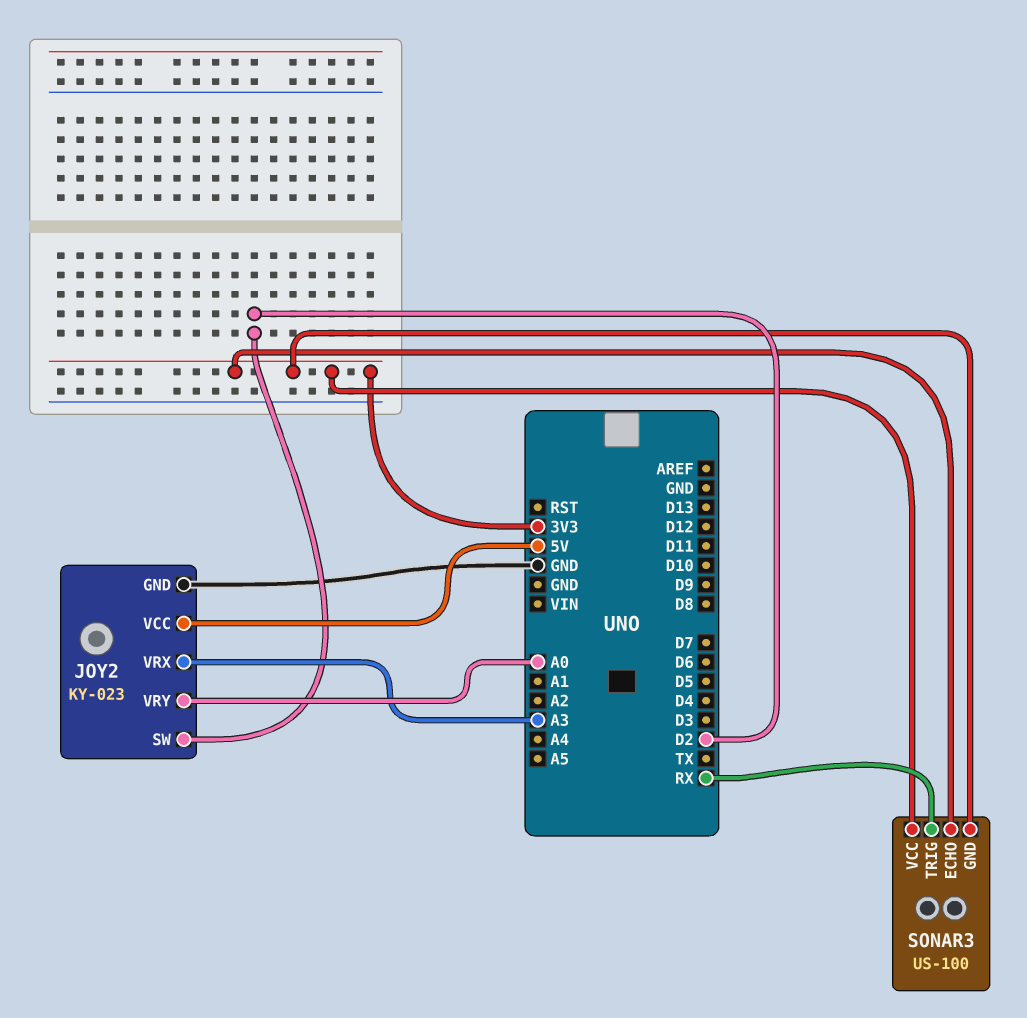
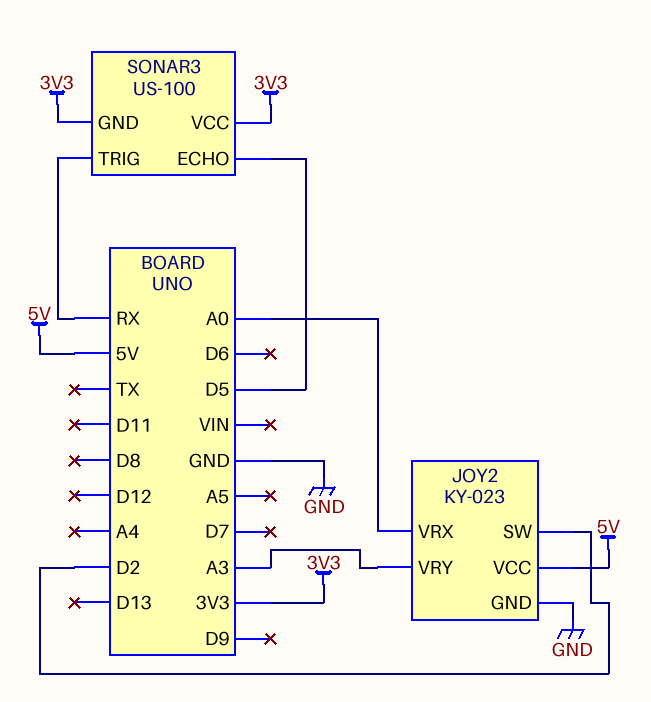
JOY2 pin VRX: A3 -> A0
JOY2 pin VRY: A0 -> A3
SONAR3 pin ECHO: 3V3 -> D5

